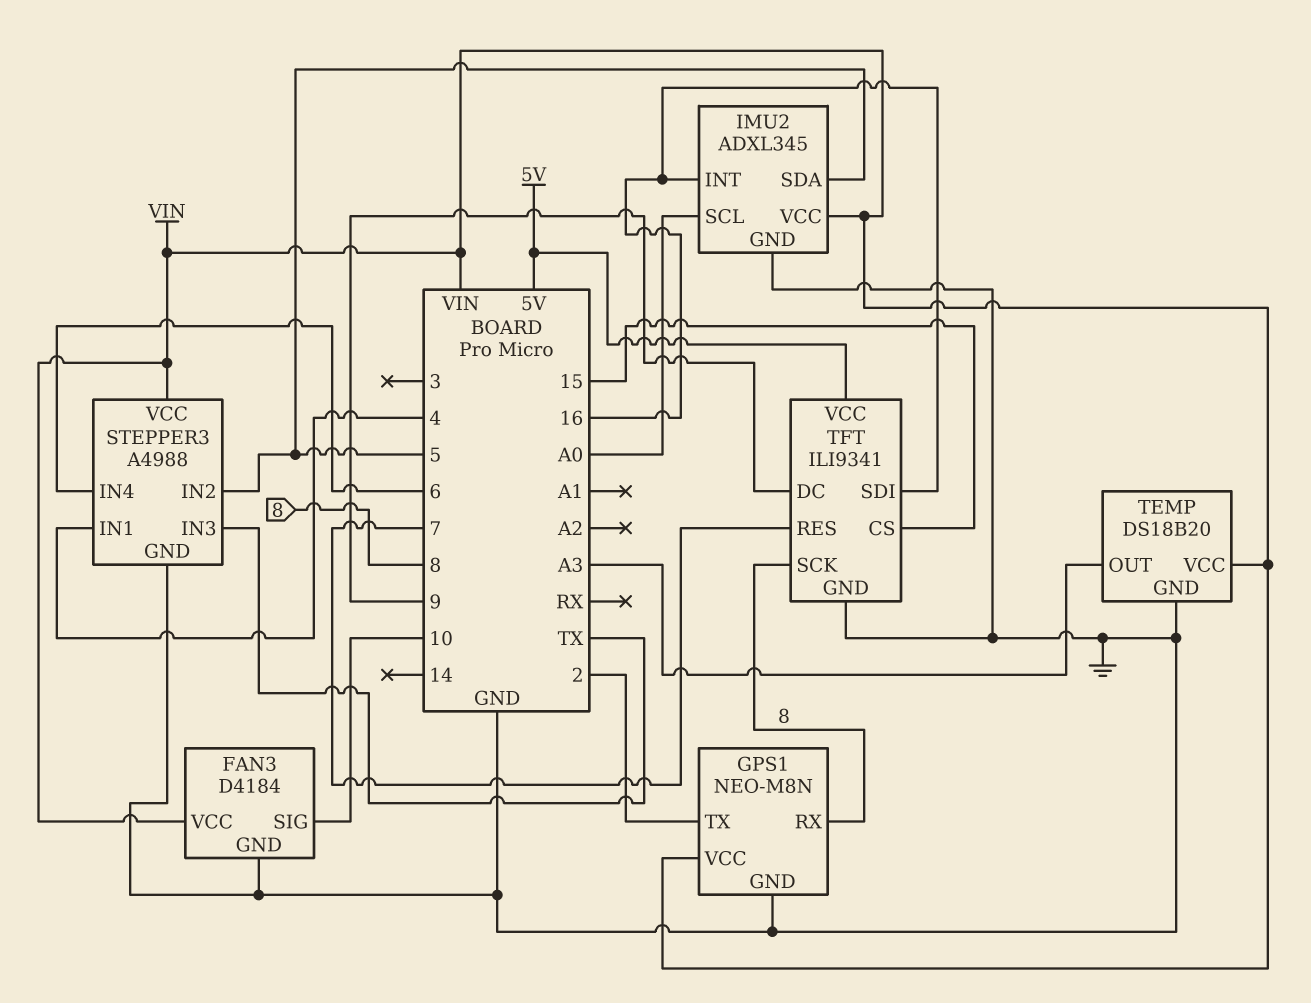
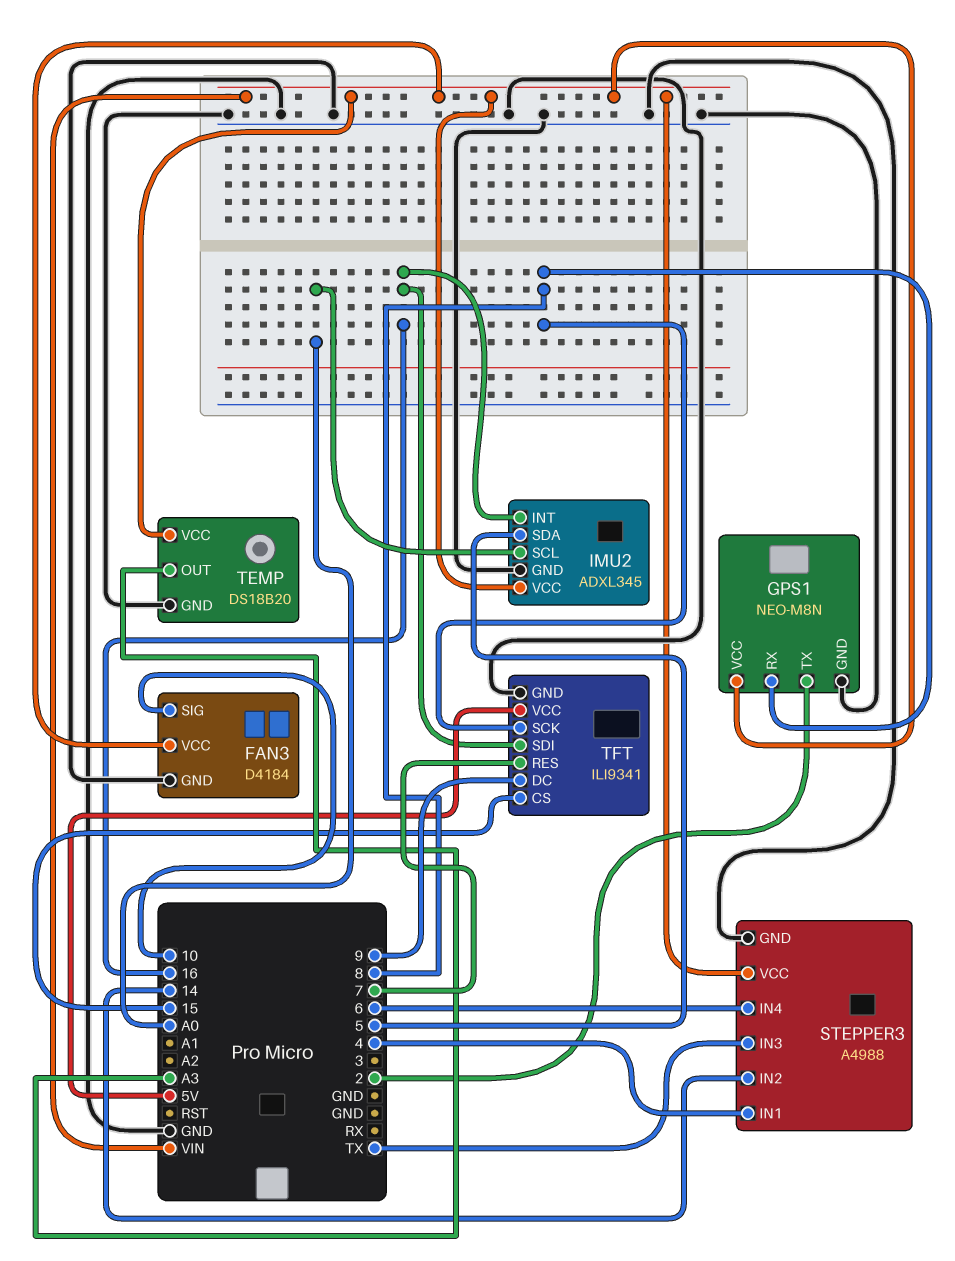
STEPPER3 pin IN2: 5 -> 14

